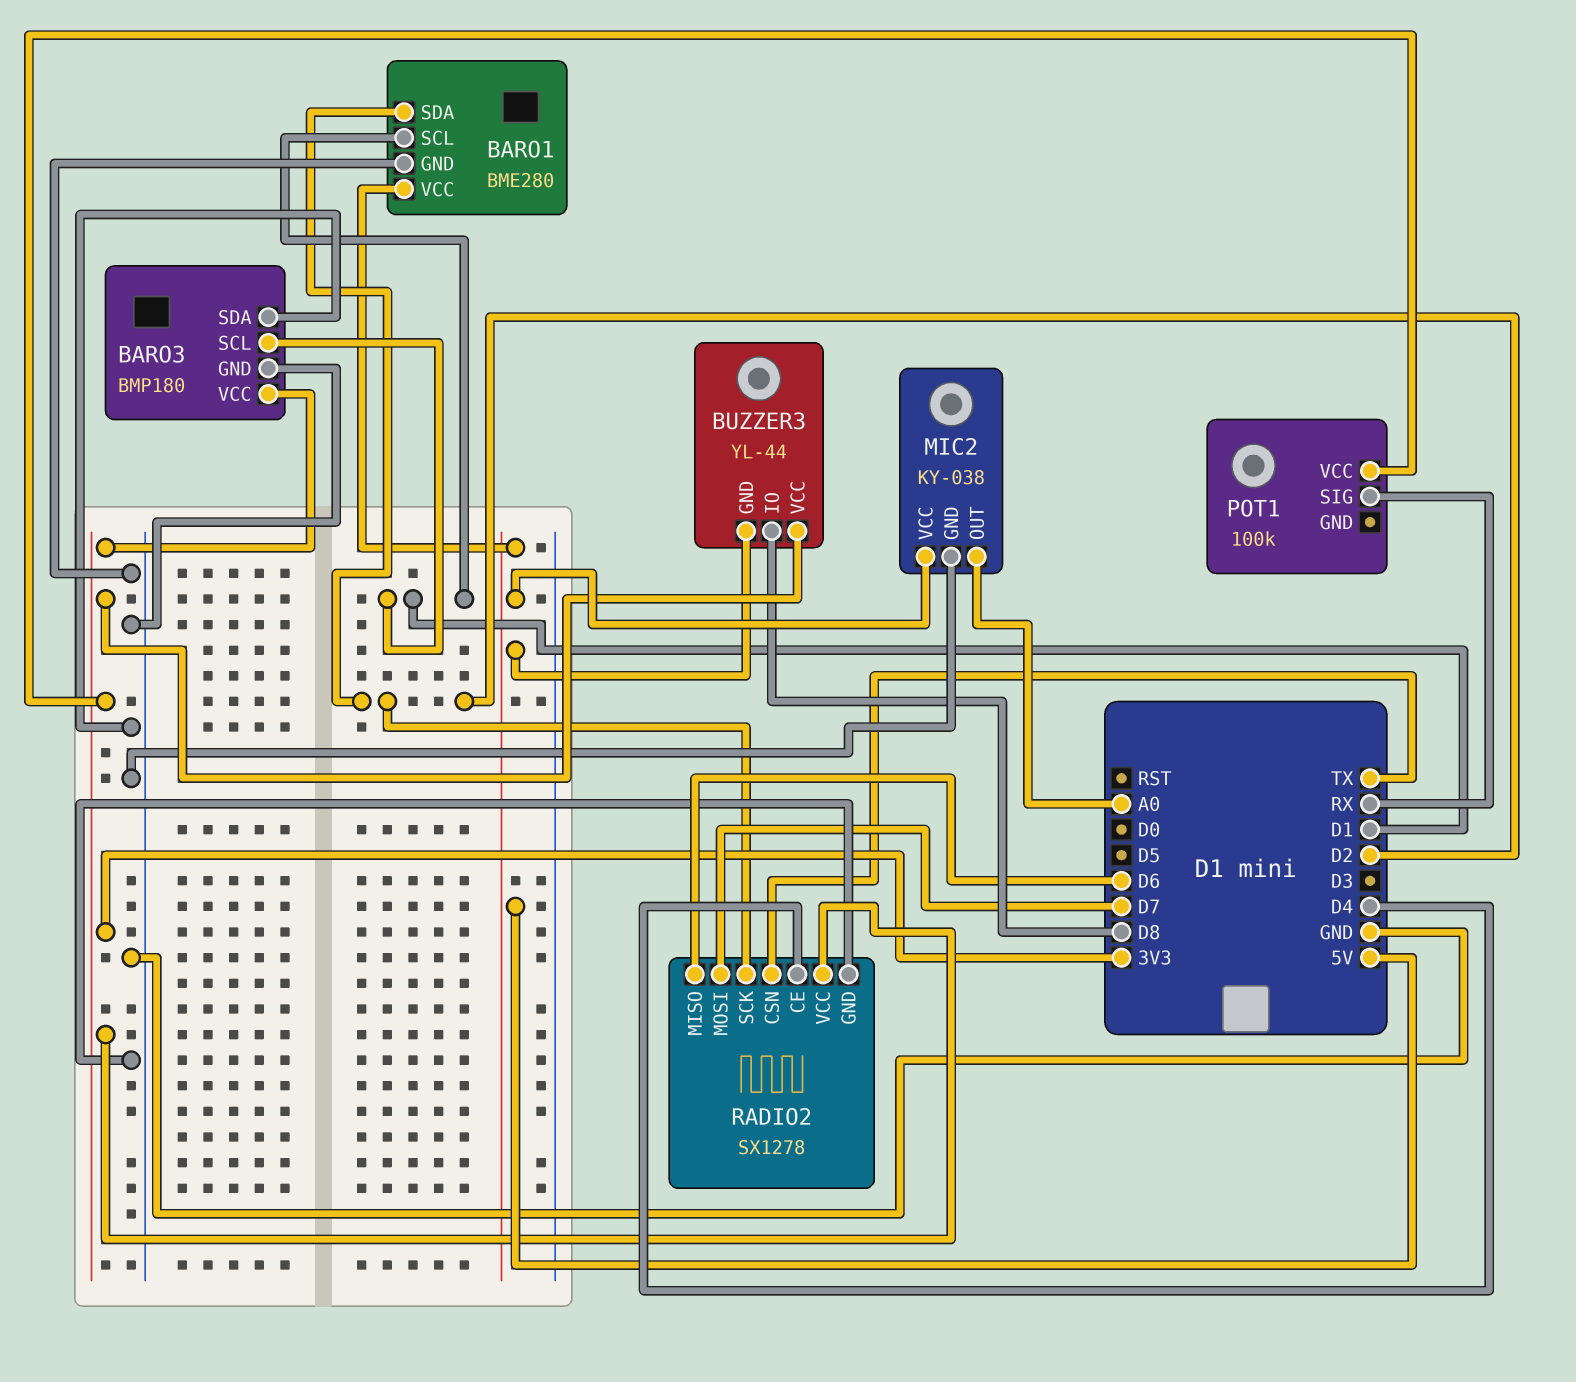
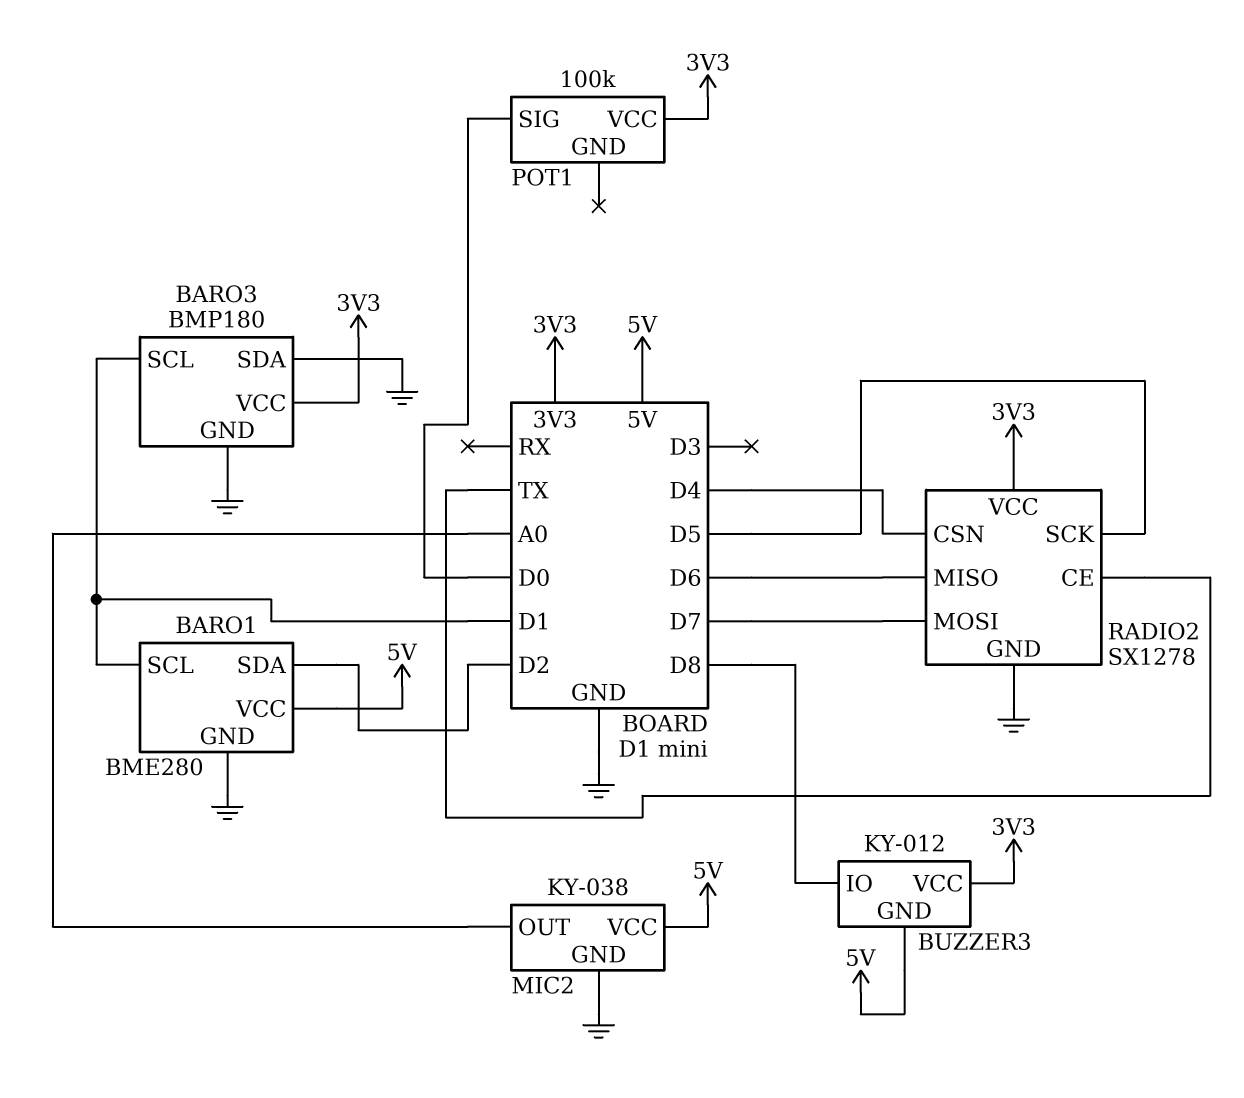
BUZZER3: YL-44 -> KY-012
POT1 pin SIG: RX -> D0
RADIO2 pin CE: D4 -> TX
RADIO2 pin CSN: TX -> D4
RADIO2 pin SCK: D2 -> D5

